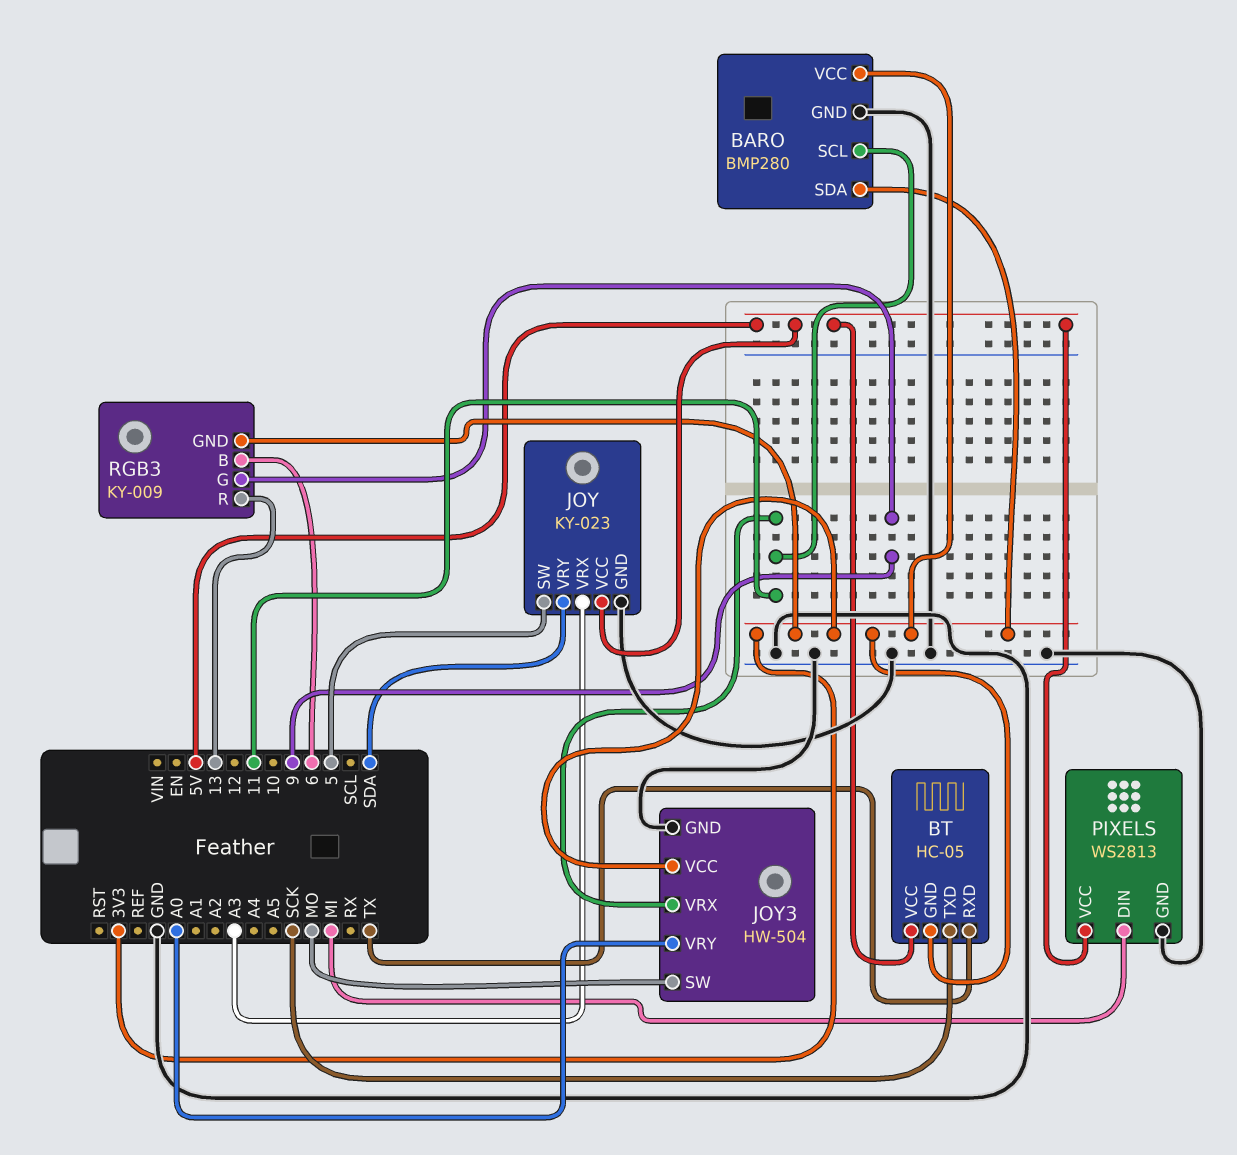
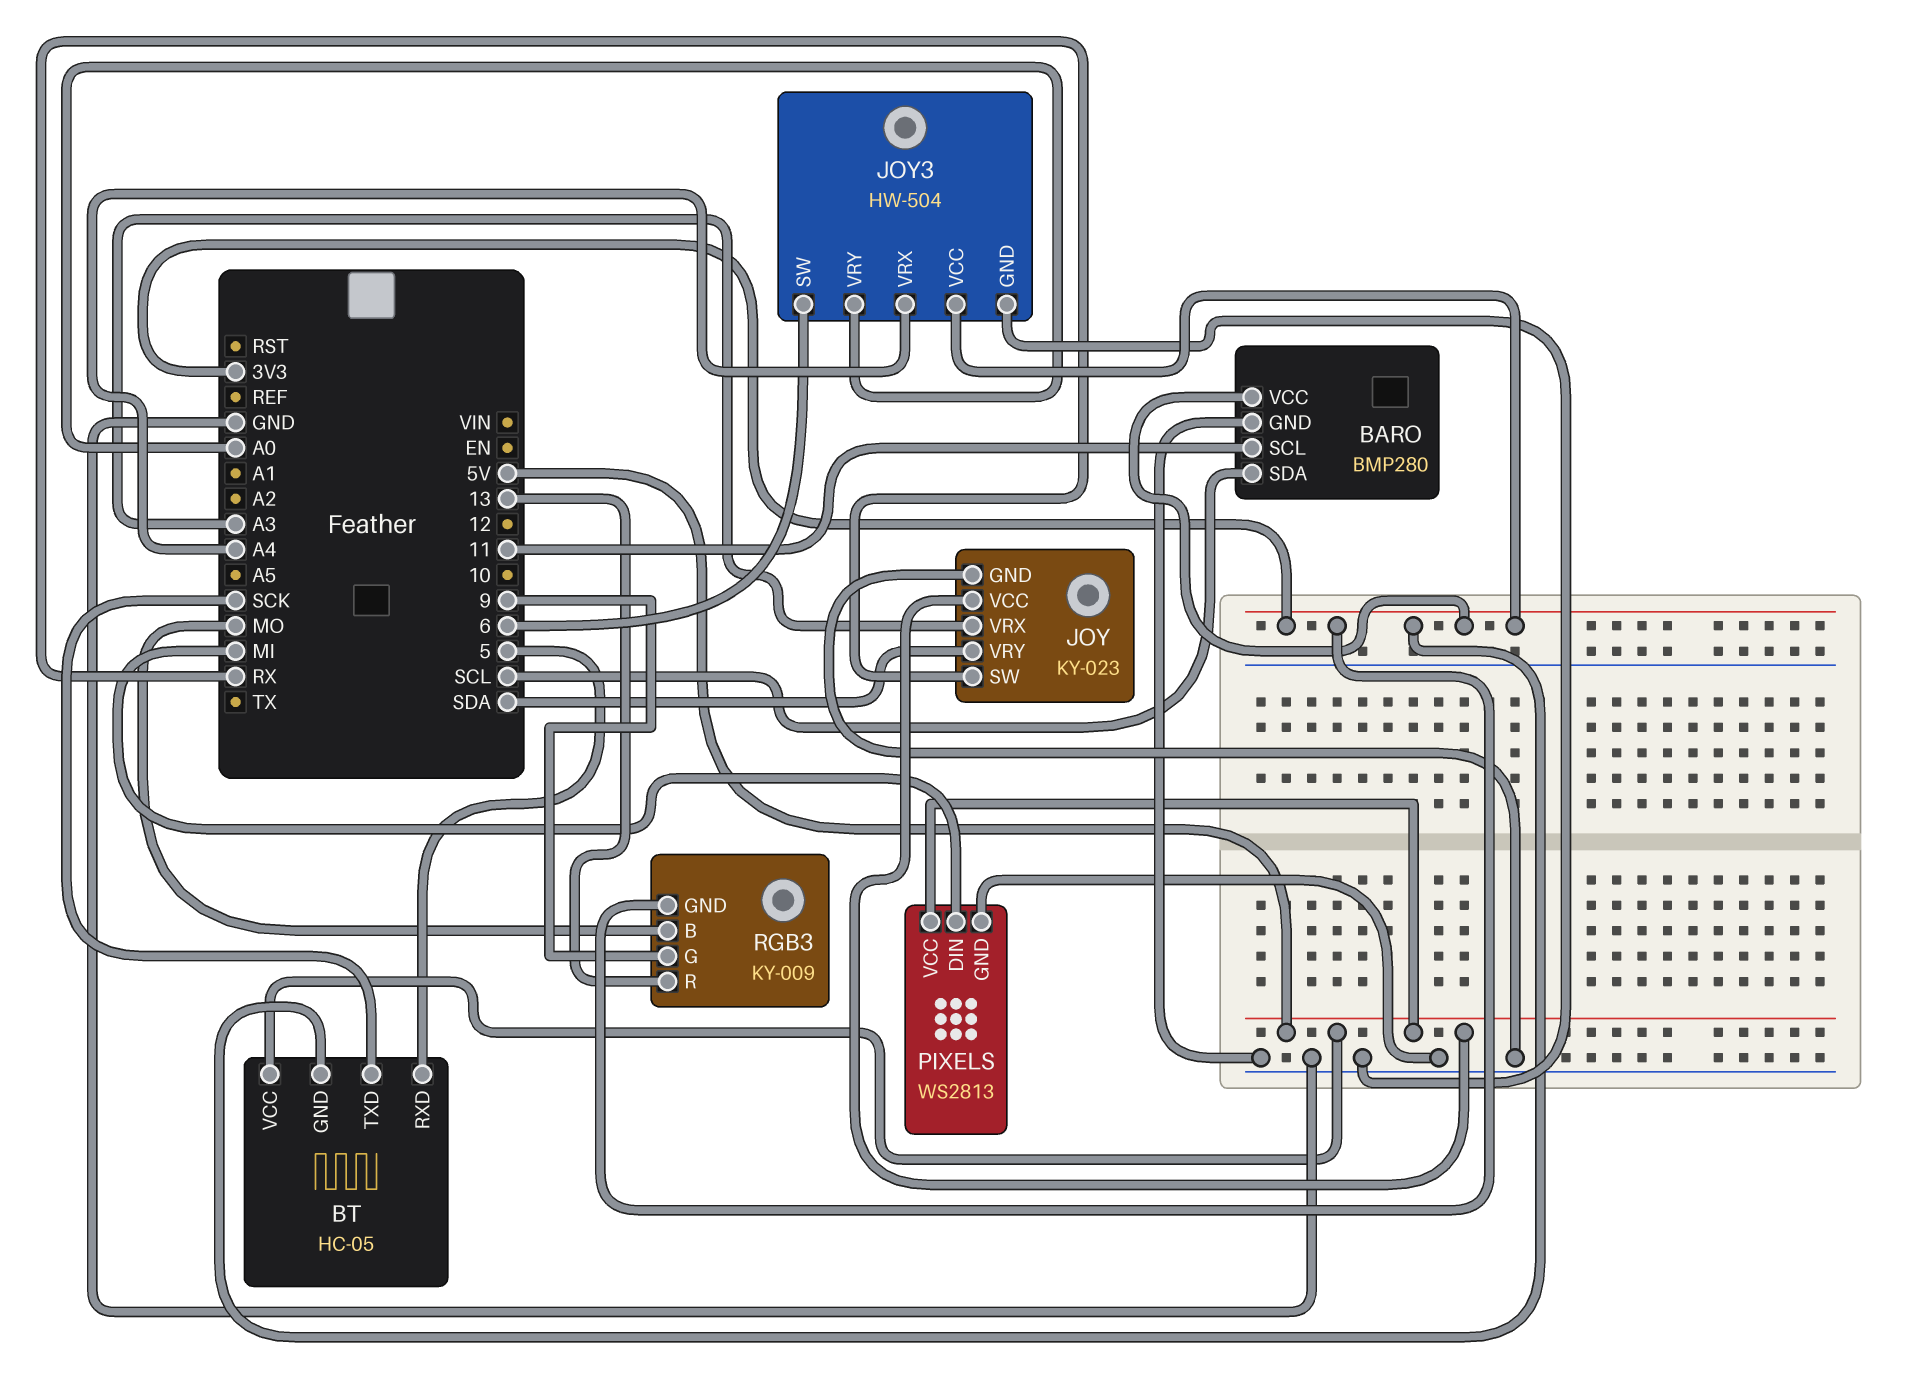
BARO pin SDA: 3V3 -> SCL
BT pin RXD: TX -> 5
JOY pin SW: 5 -> RX
JOY3 pin SW: MO -> 6
JOY3 pin VRX: 11 -> A4
RGB3 pin B: 6 -> MO

